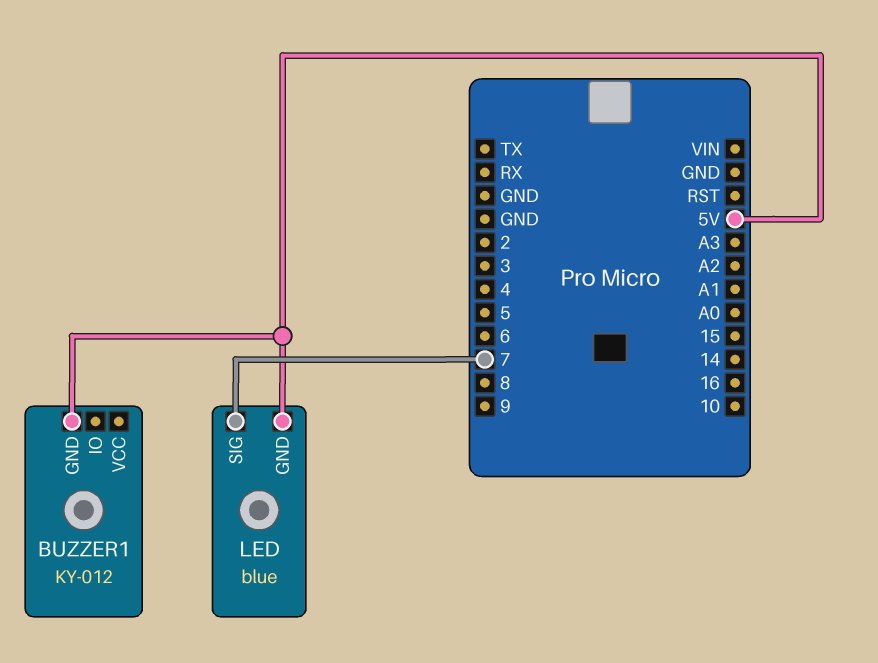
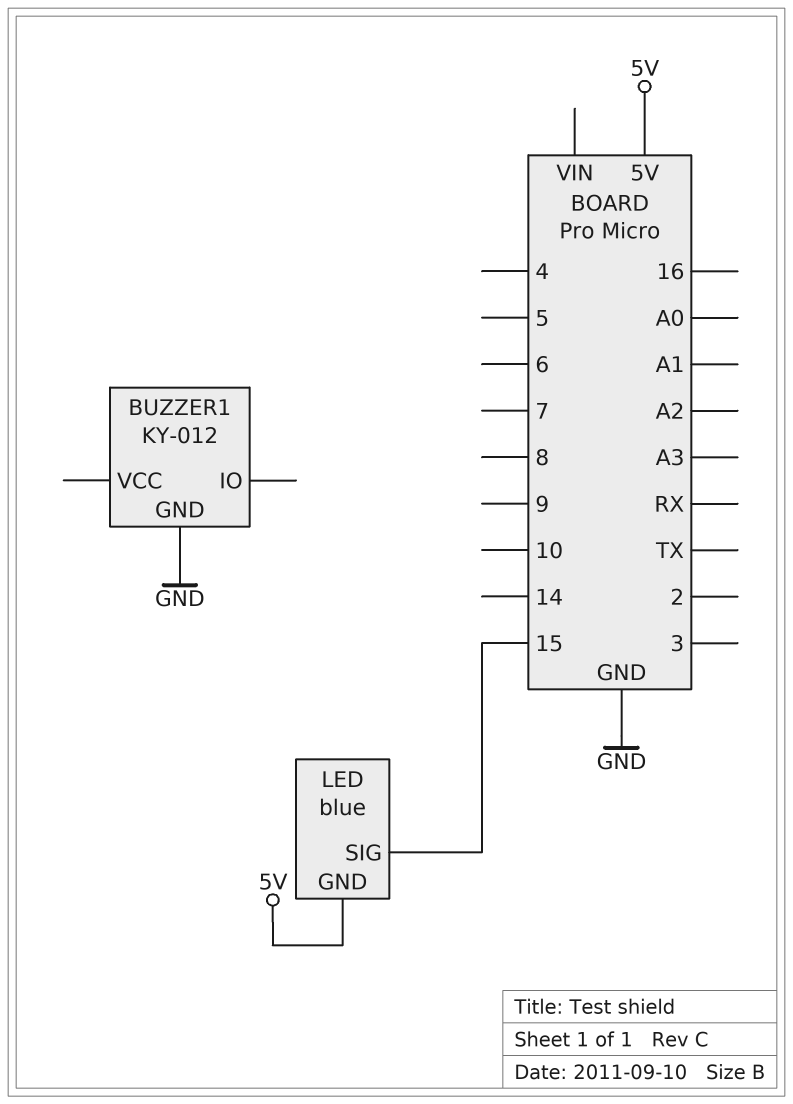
BUZZER1 pin GND: 5V -> GND
LED pin SIG: 7 -> 15

